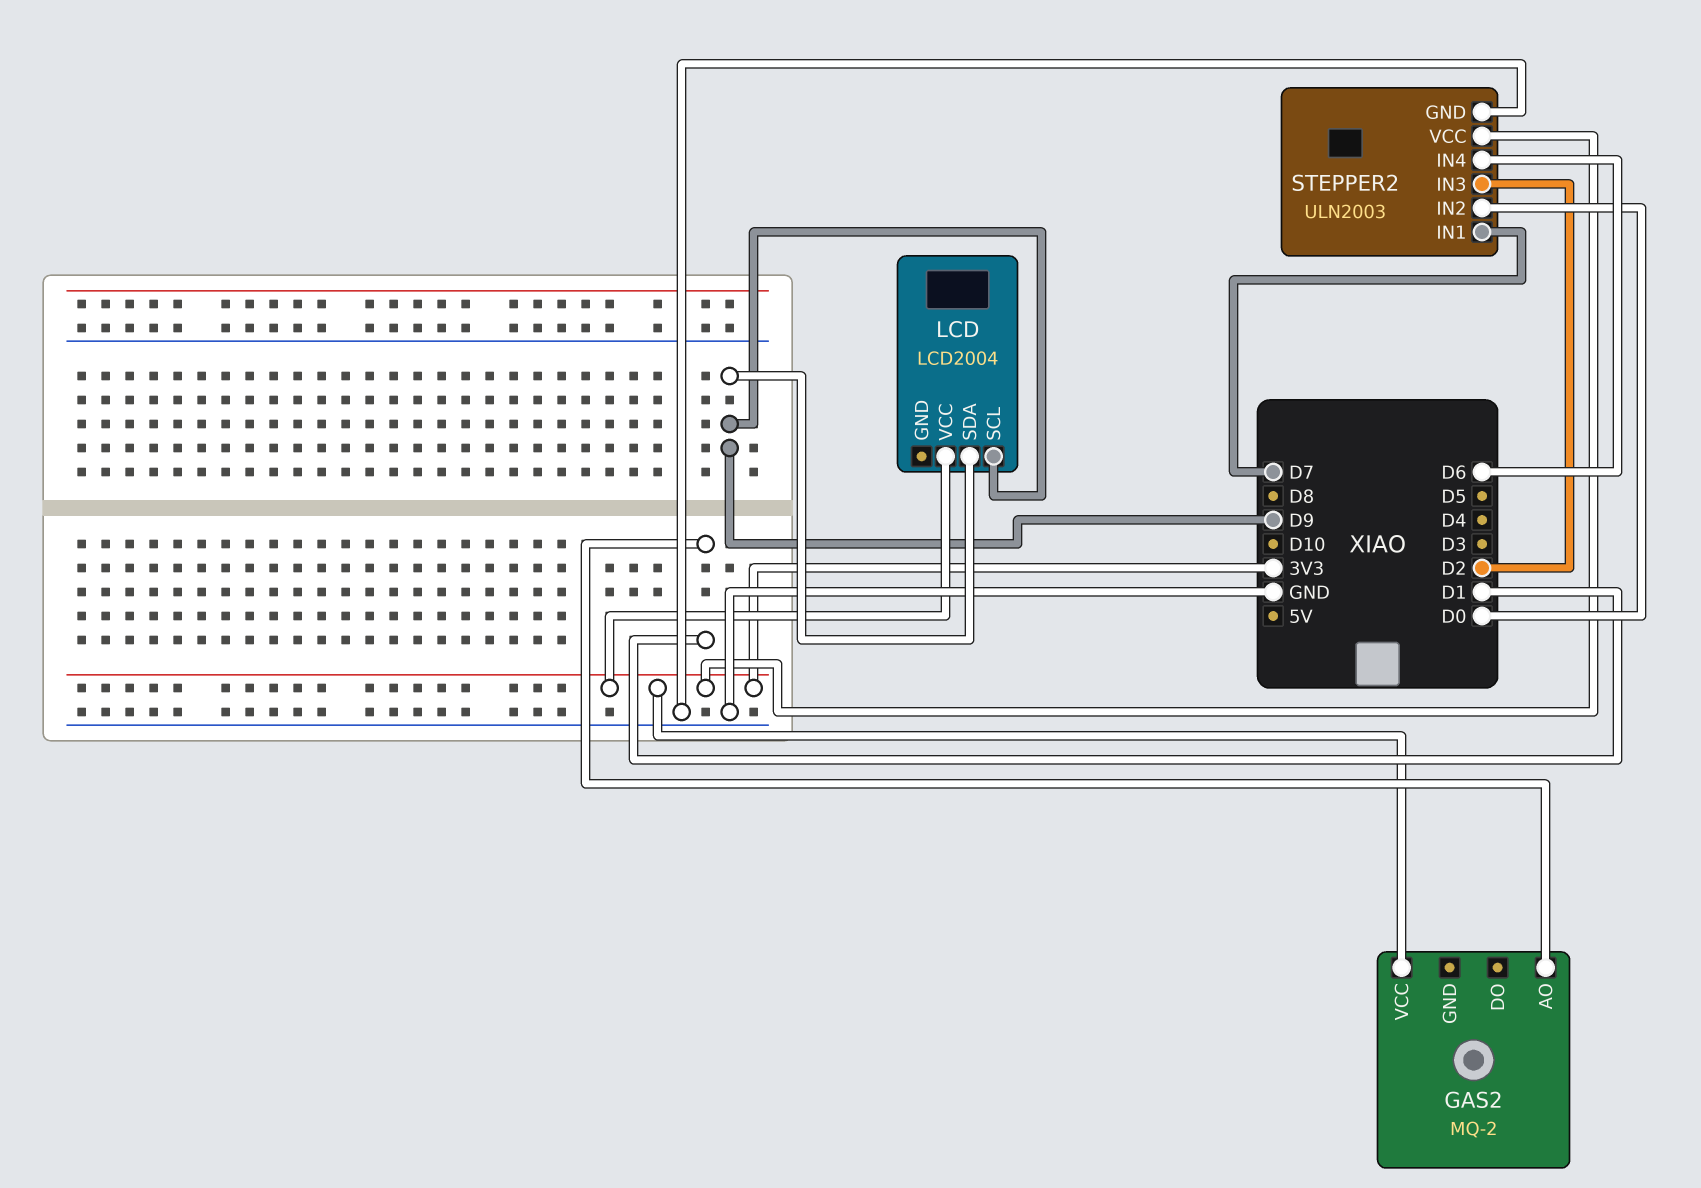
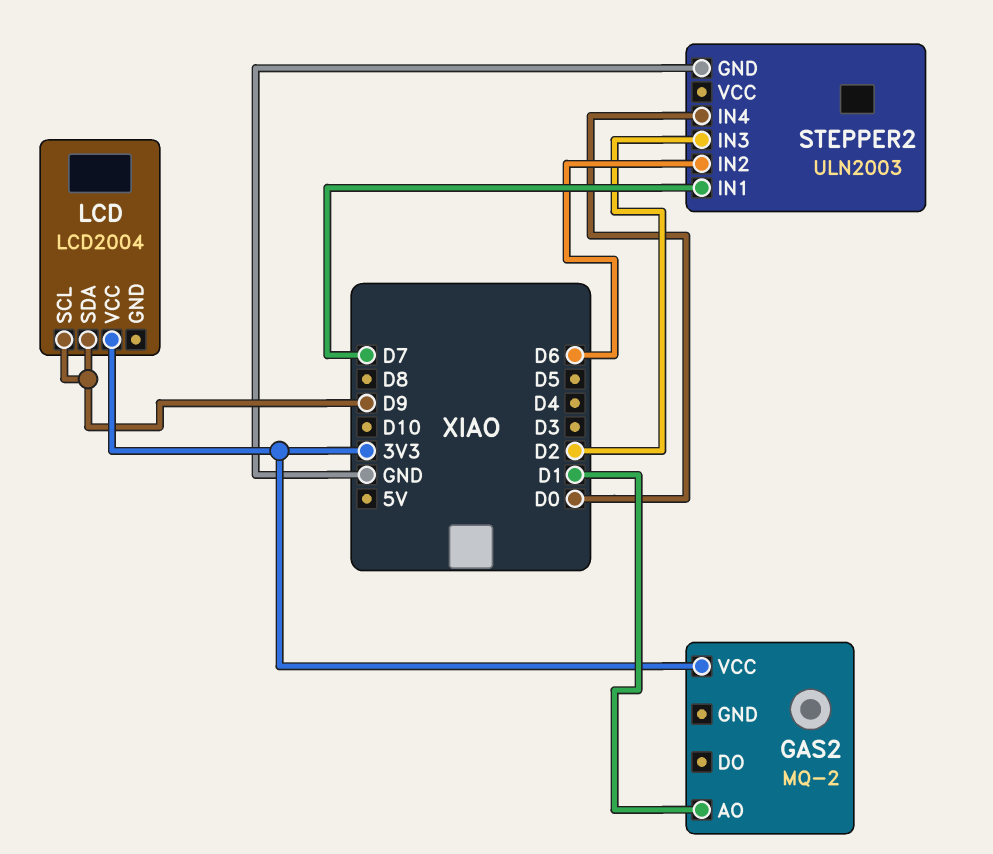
STEPPER2 pin IN2: D0 -> D6
STEPPER2 pin IN4: D6 -> D0
STEPPER2 pin VCC: 3V3 -> none

